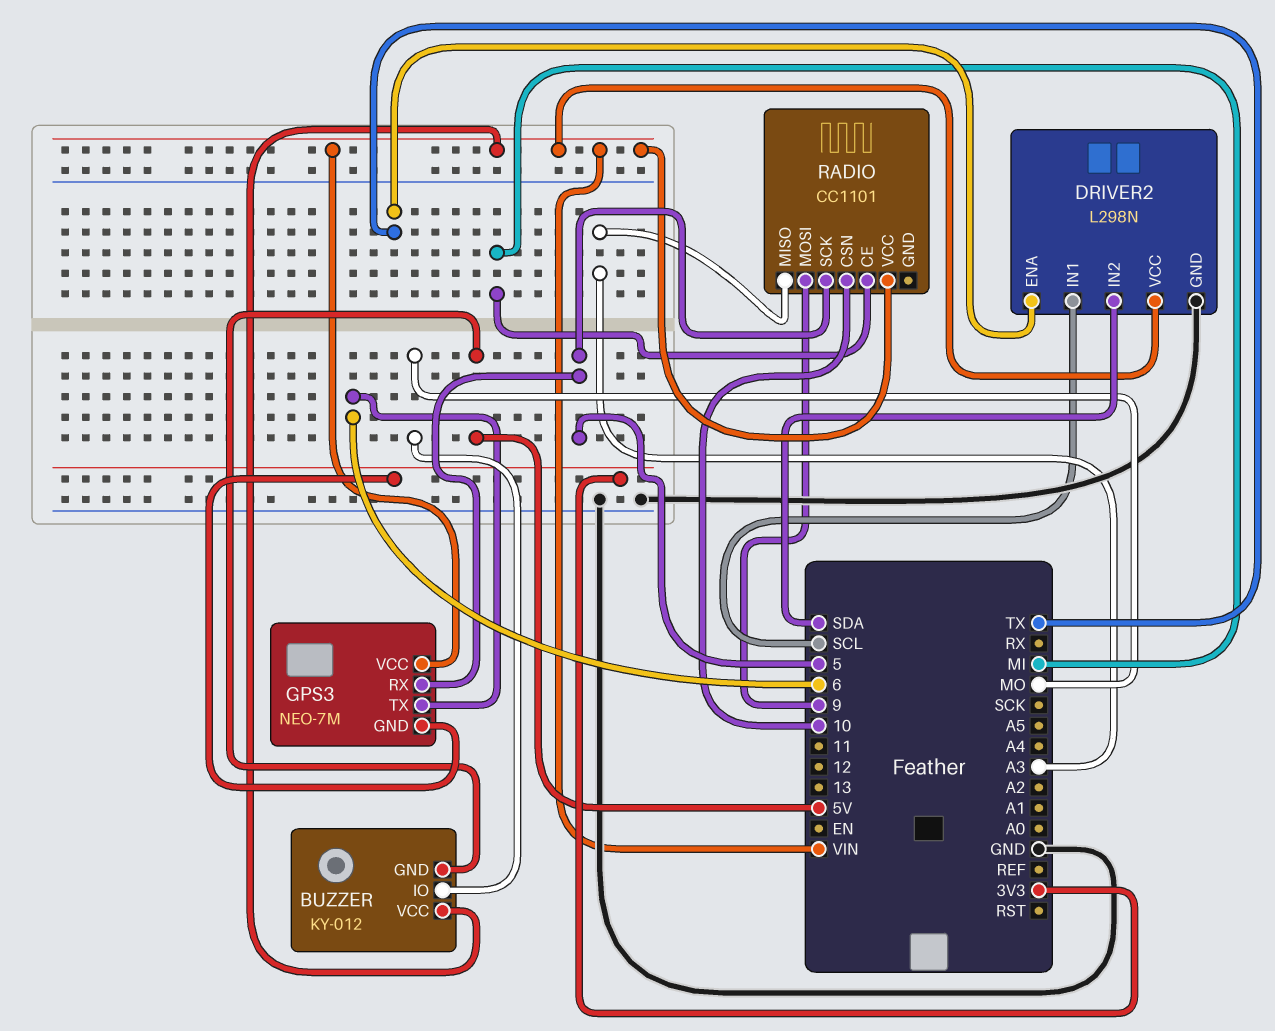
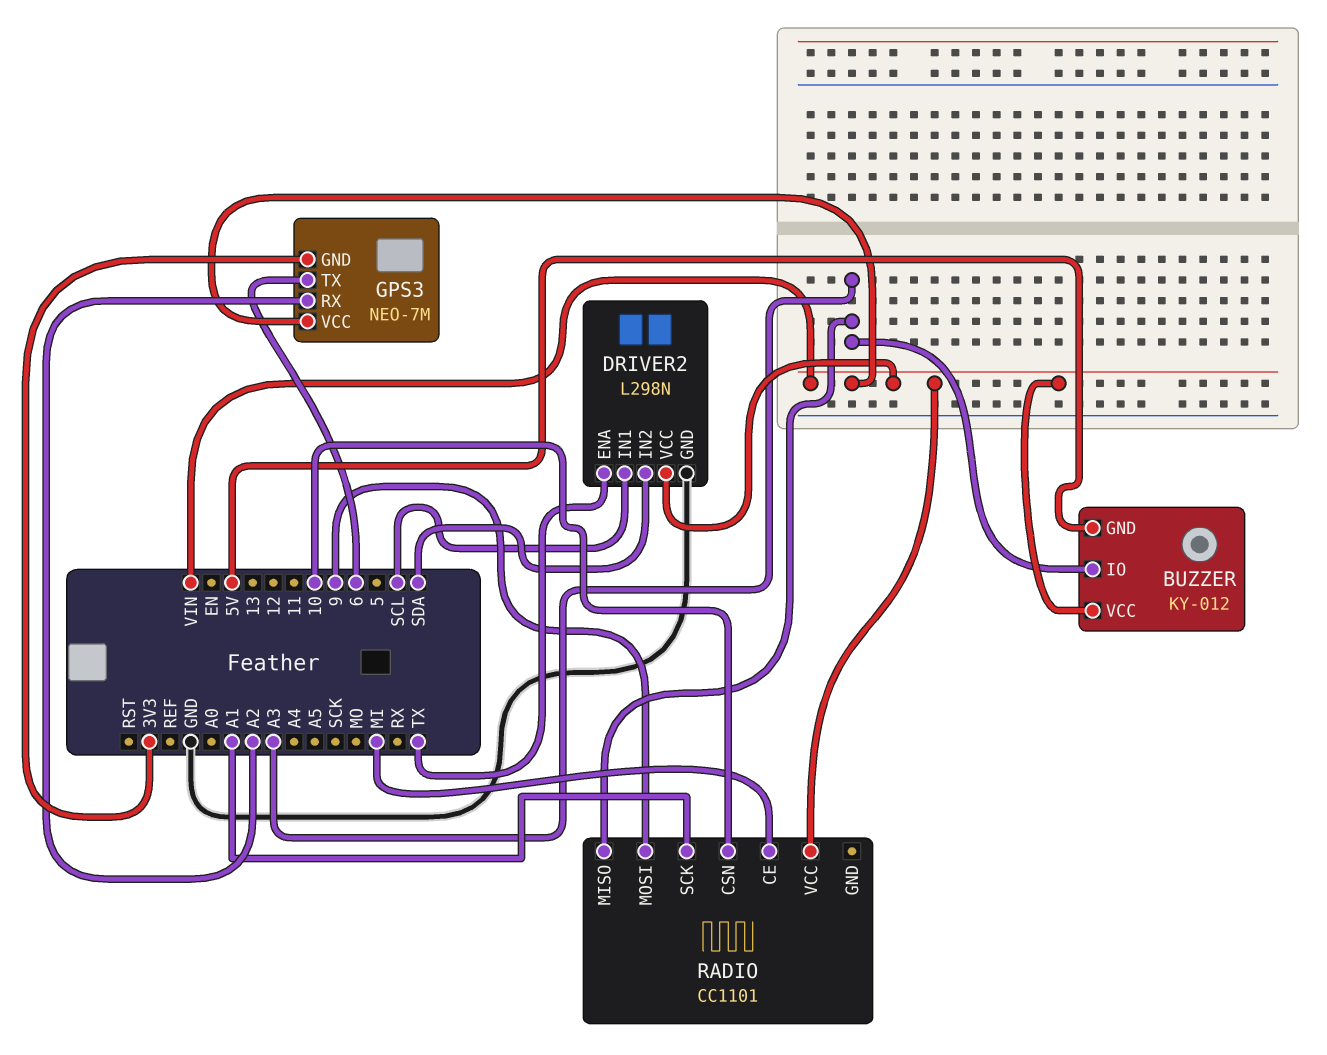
BUZZER pin IO: MO -> A3
GPS3 pin RX: 5 -> A2
RADIO pin SCK: 5 -> A1

